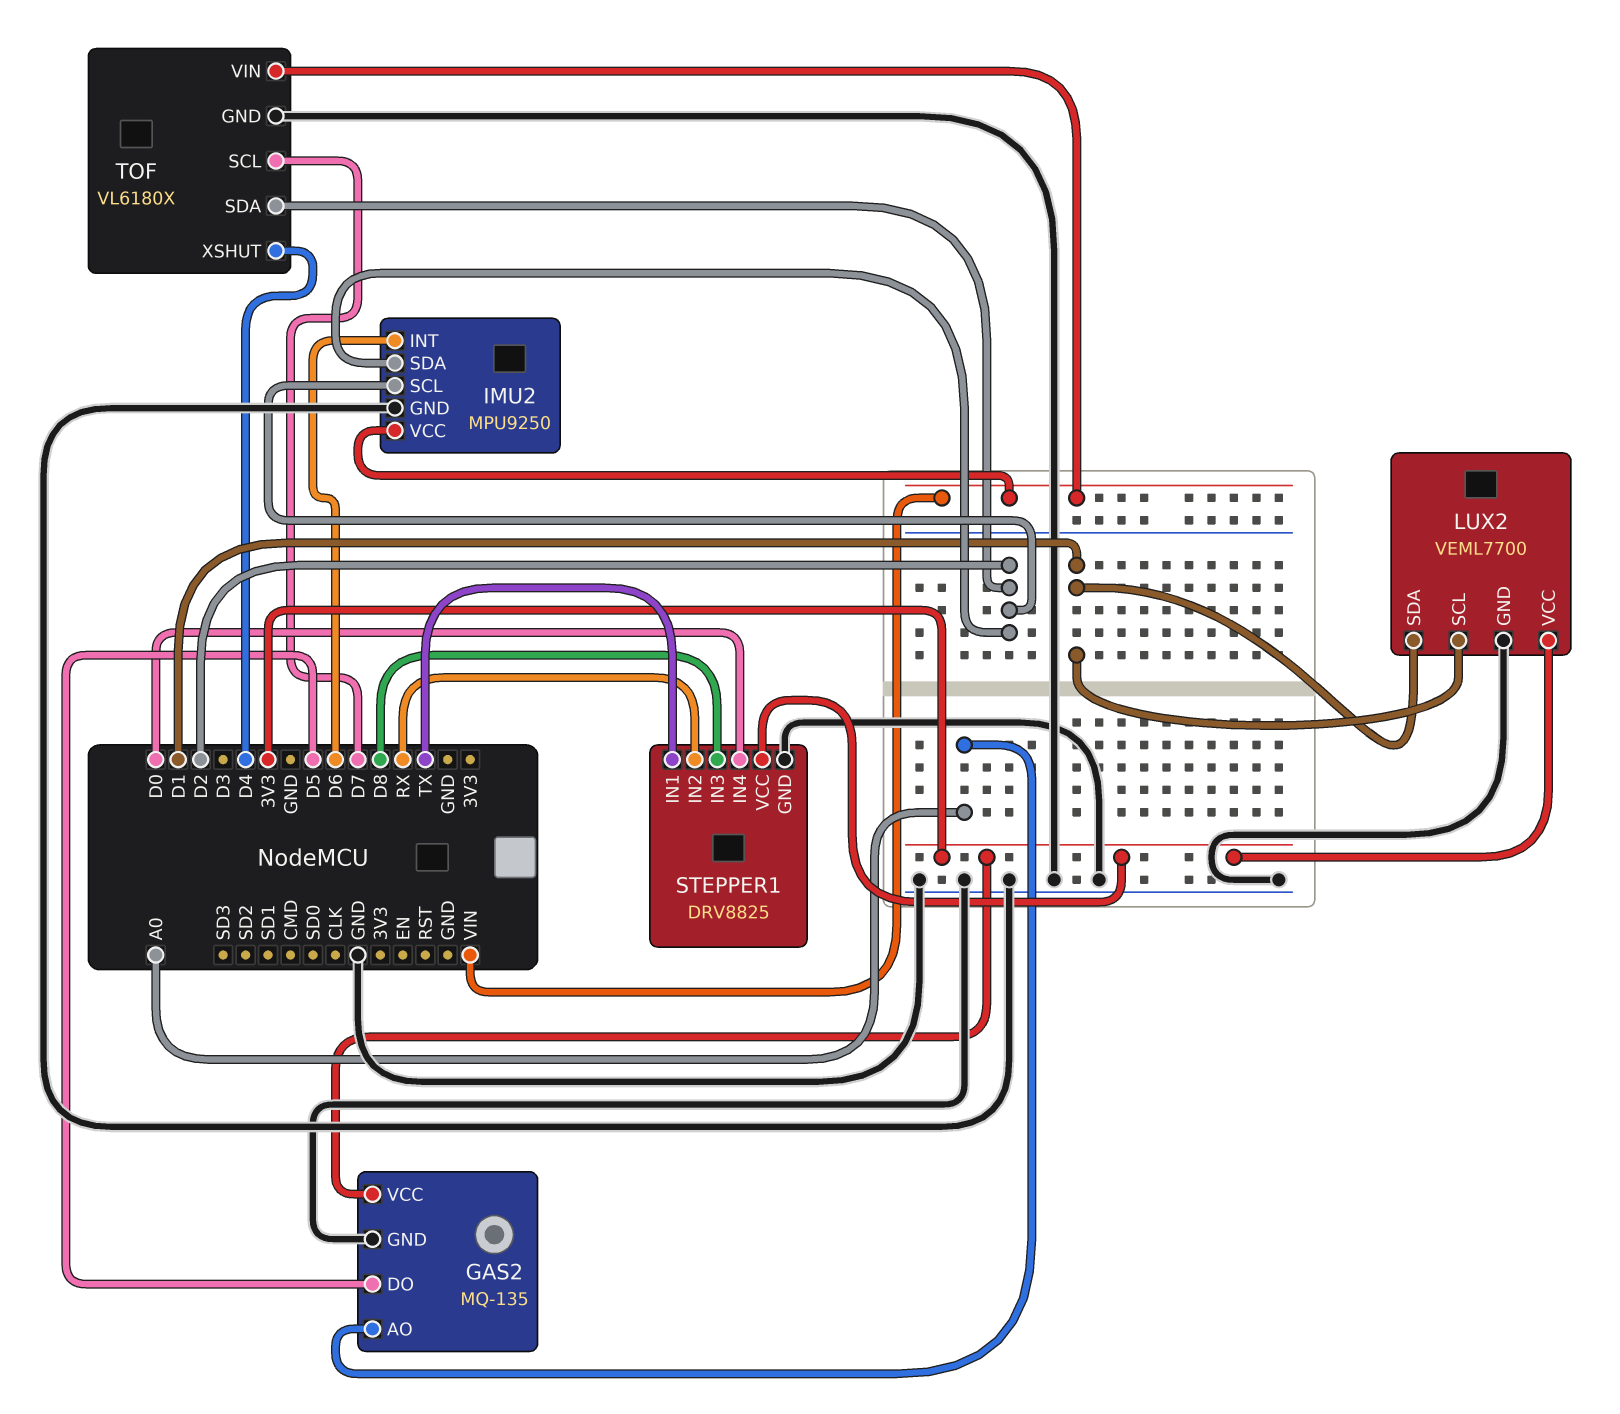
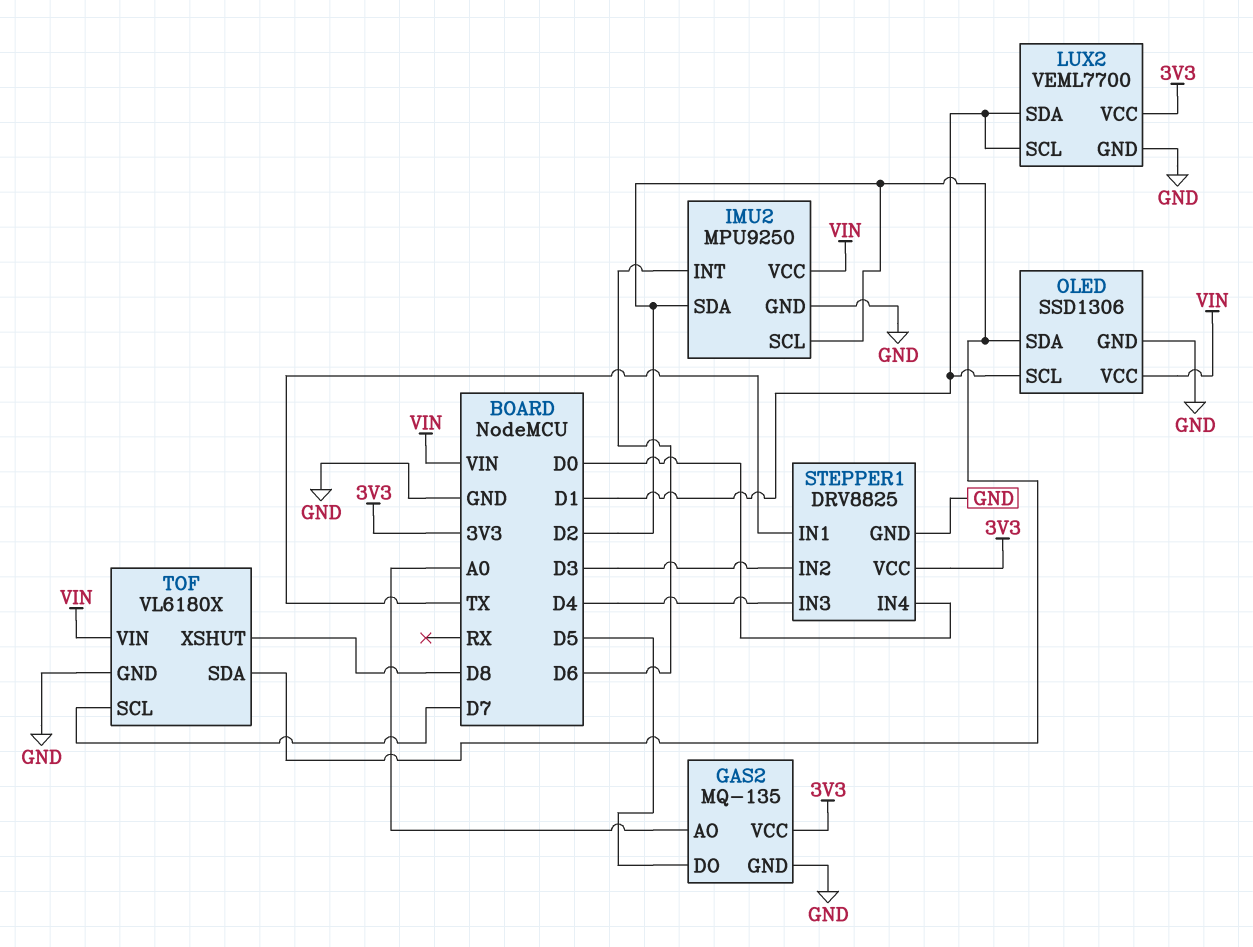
OLED: none -> SSD1306
OLED pin GND: none -> GND
OLED pin SCL: none -> D1
OLED pin SDA: none -> D2
OLED pin VCC: none -> VIN
STEPPER1 pin IN2: RX -> D3
STEPPER1 pin IN3: D8 -> D4
TOF pin XSHUT: D4 -> D8

